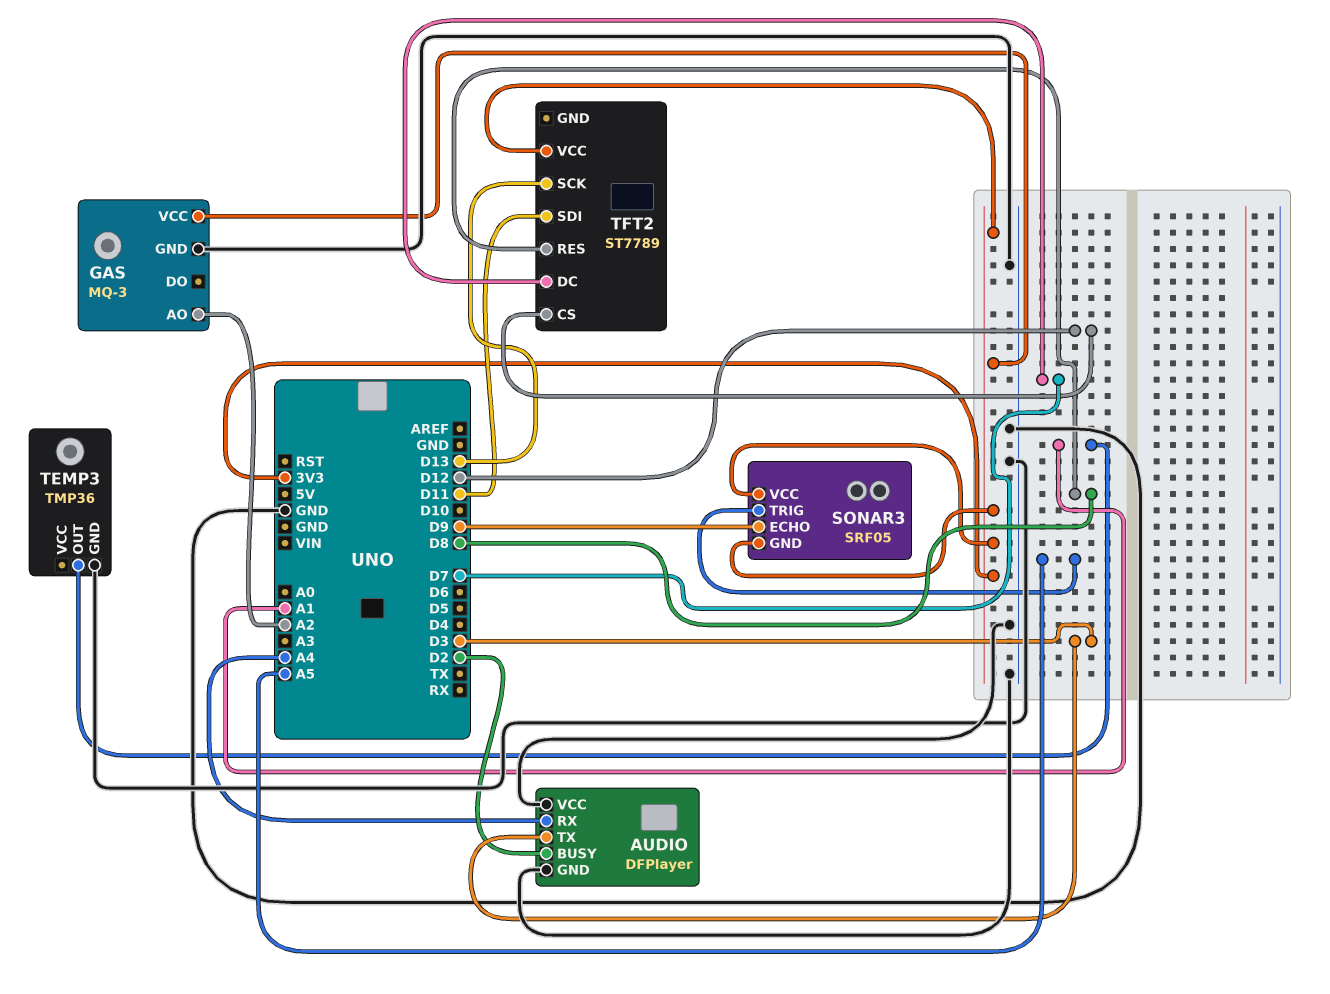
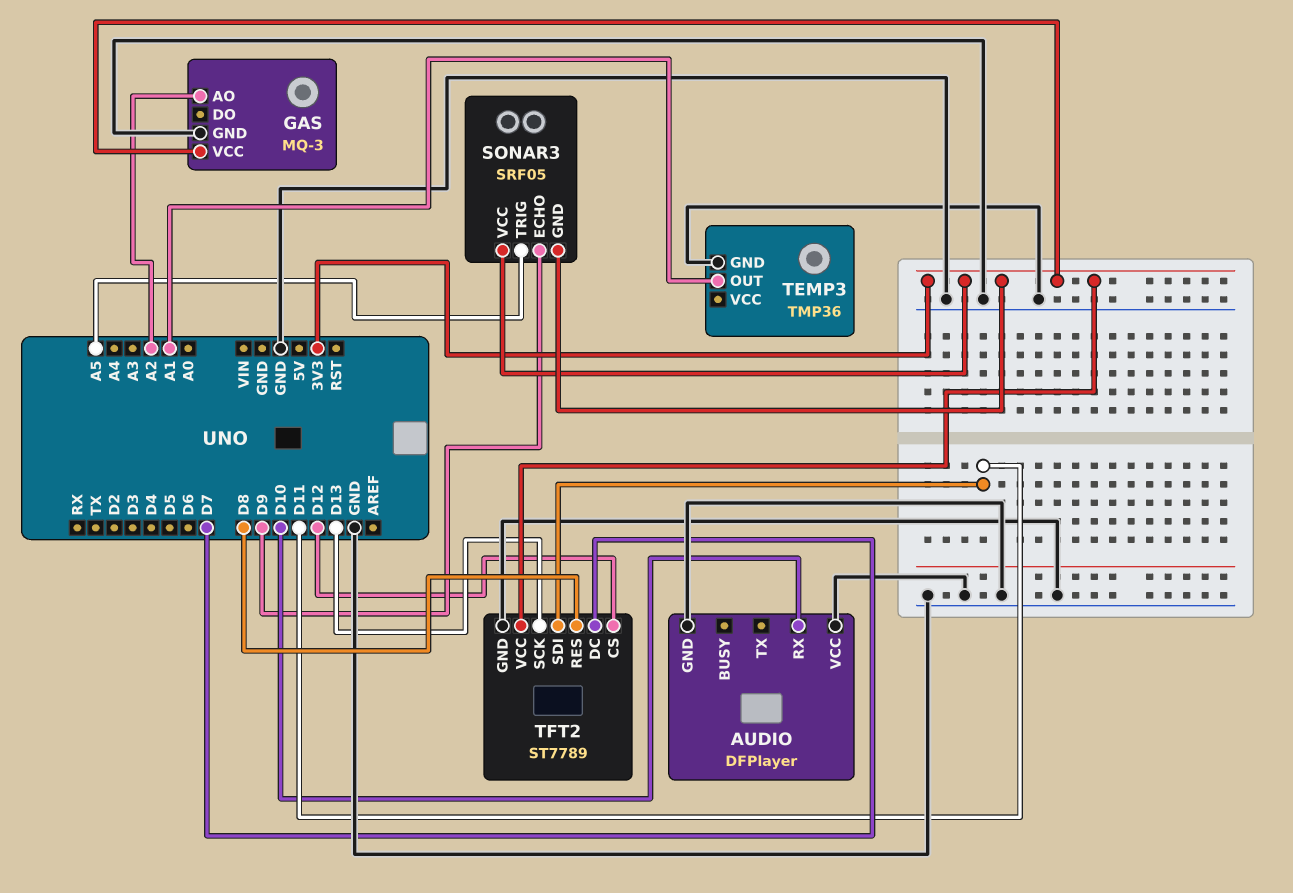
AUDIO pin BUSY: D2 -> none
AUDIO pin RX: A4 -> D10
AUDIO pin TX: D3 -> none
TFT2 pin GND: none -> GND

